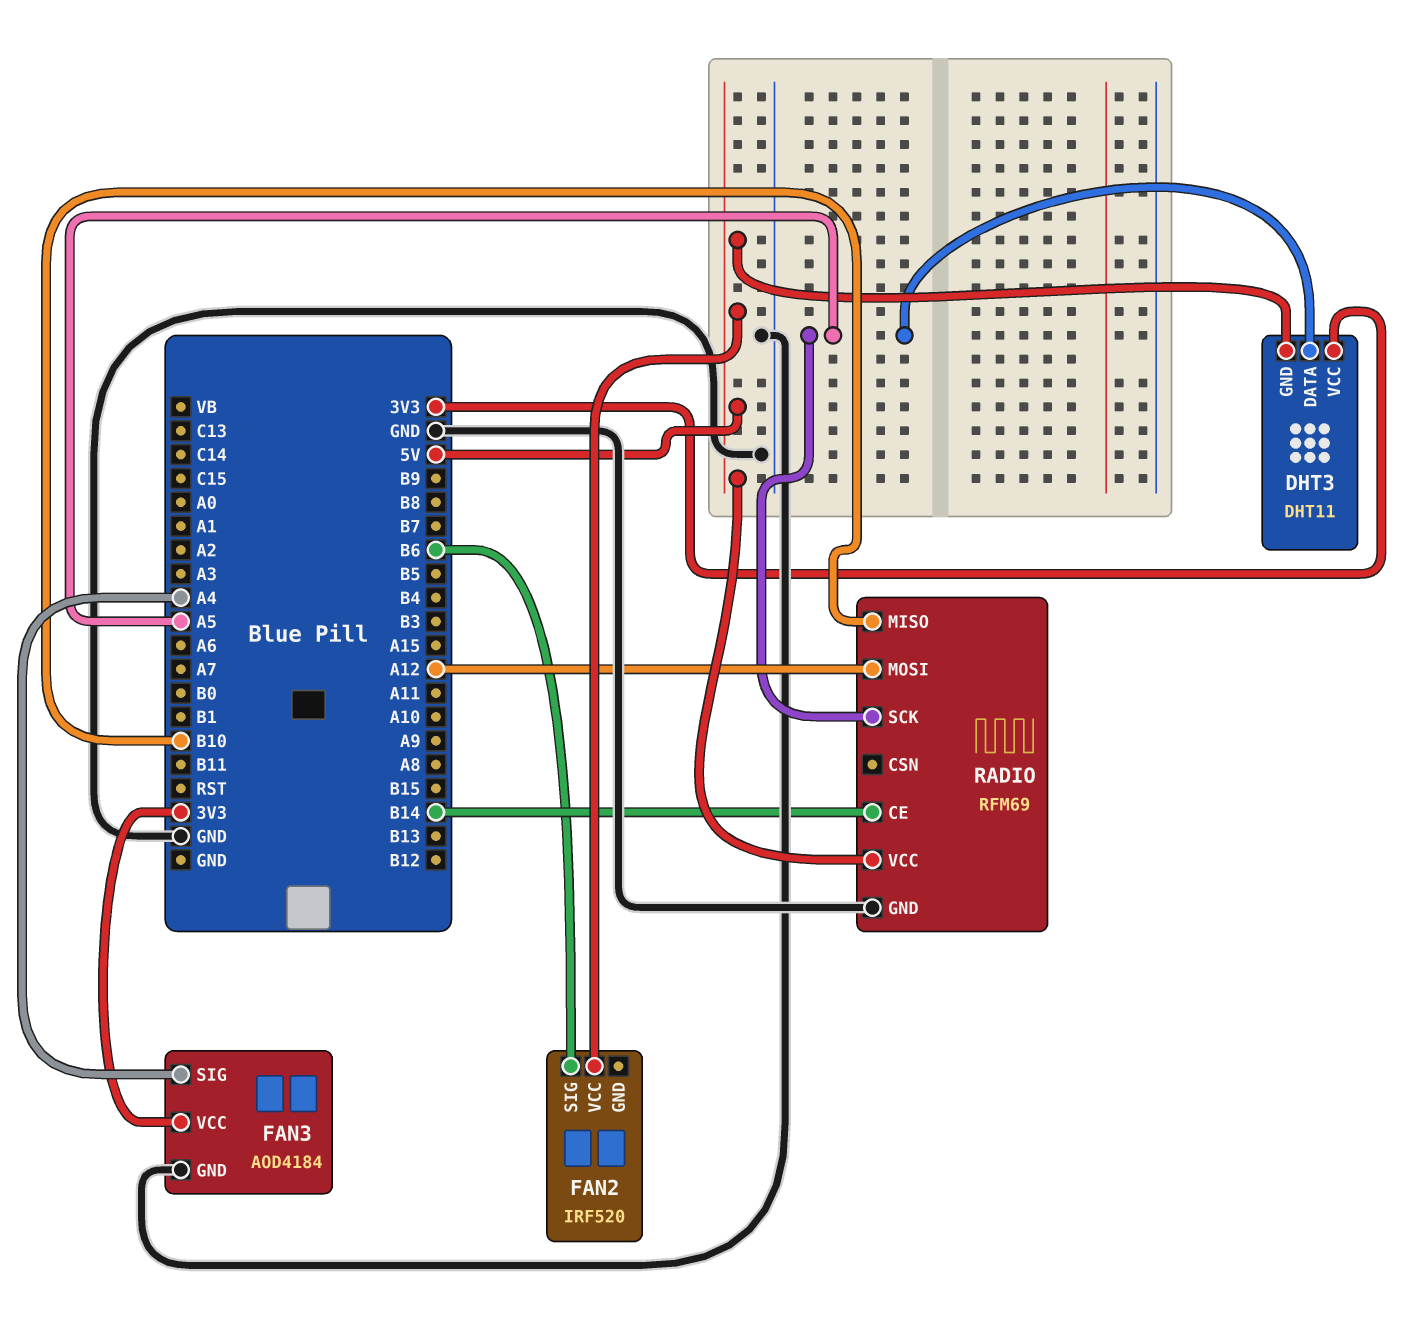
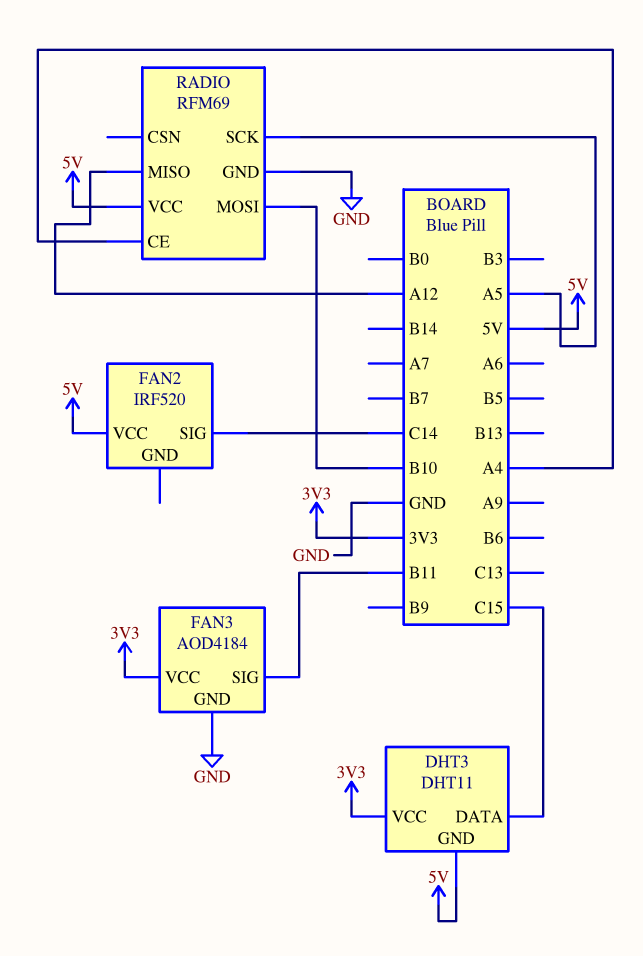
DHT3 pin DATA: A5 -> C15
FAN2 pin SIG: B6 -> C14
FAN3 pin SIG: A4 -> B11
RADIO pin CE: B14 -> A4
RADIO pin MISO: B10 -> A12
RADIO pin MOSI: A12 -> B10

